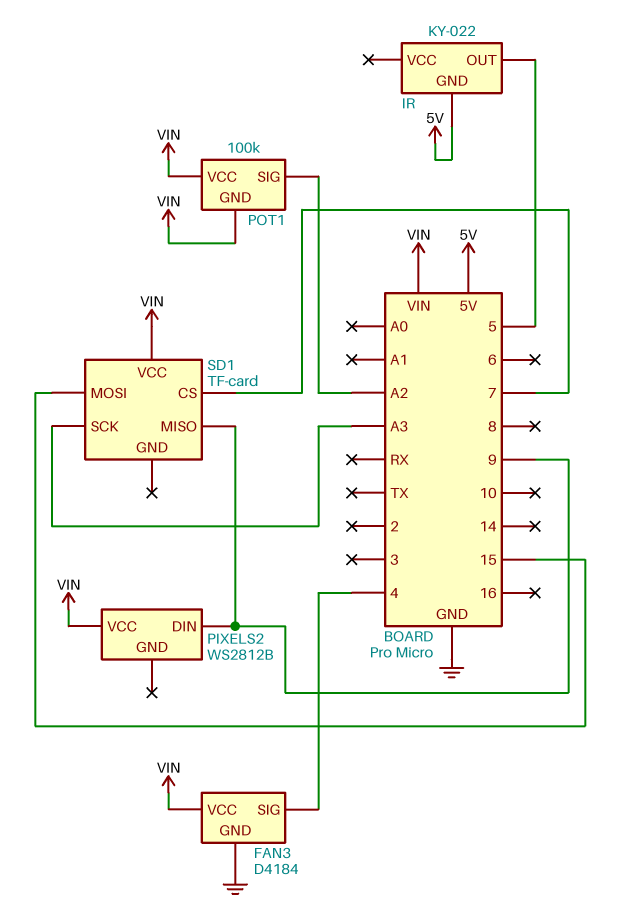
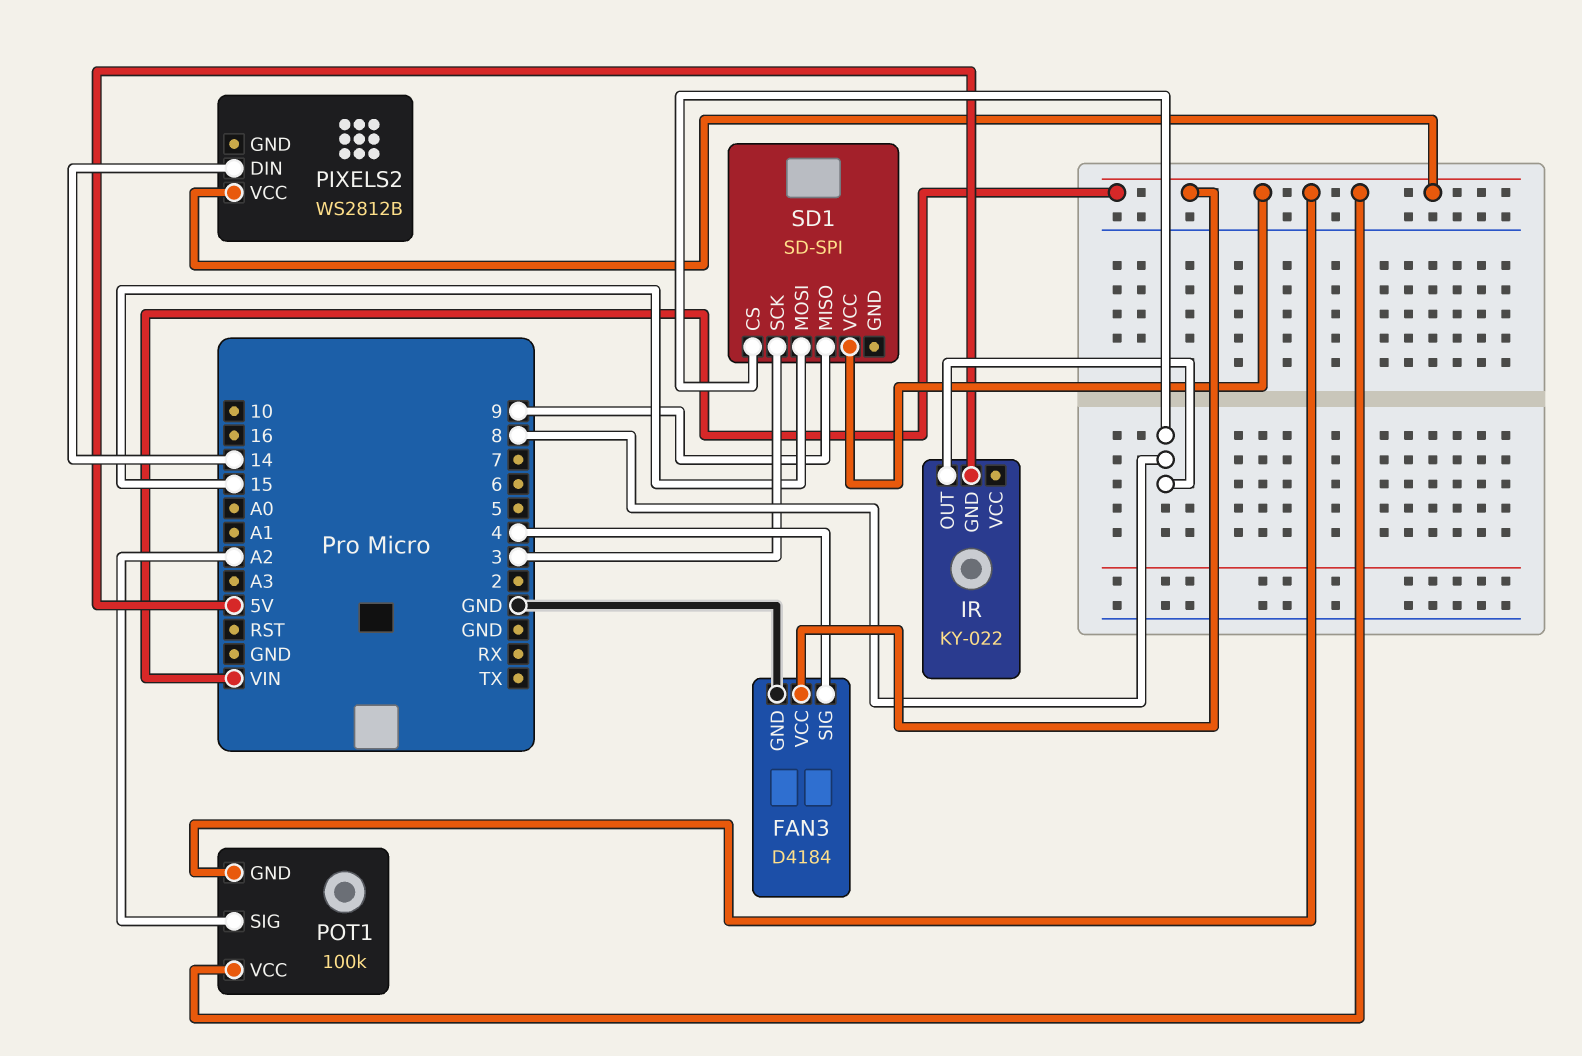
IR pin OUT: 5 -> 8
PIXELS2 pin DIN: 9 -> 14
SD1: TF-card -> SD-SPI
SD1 pin CS: 7 -> 8
SD1 pin SCK: A3 -> 3

